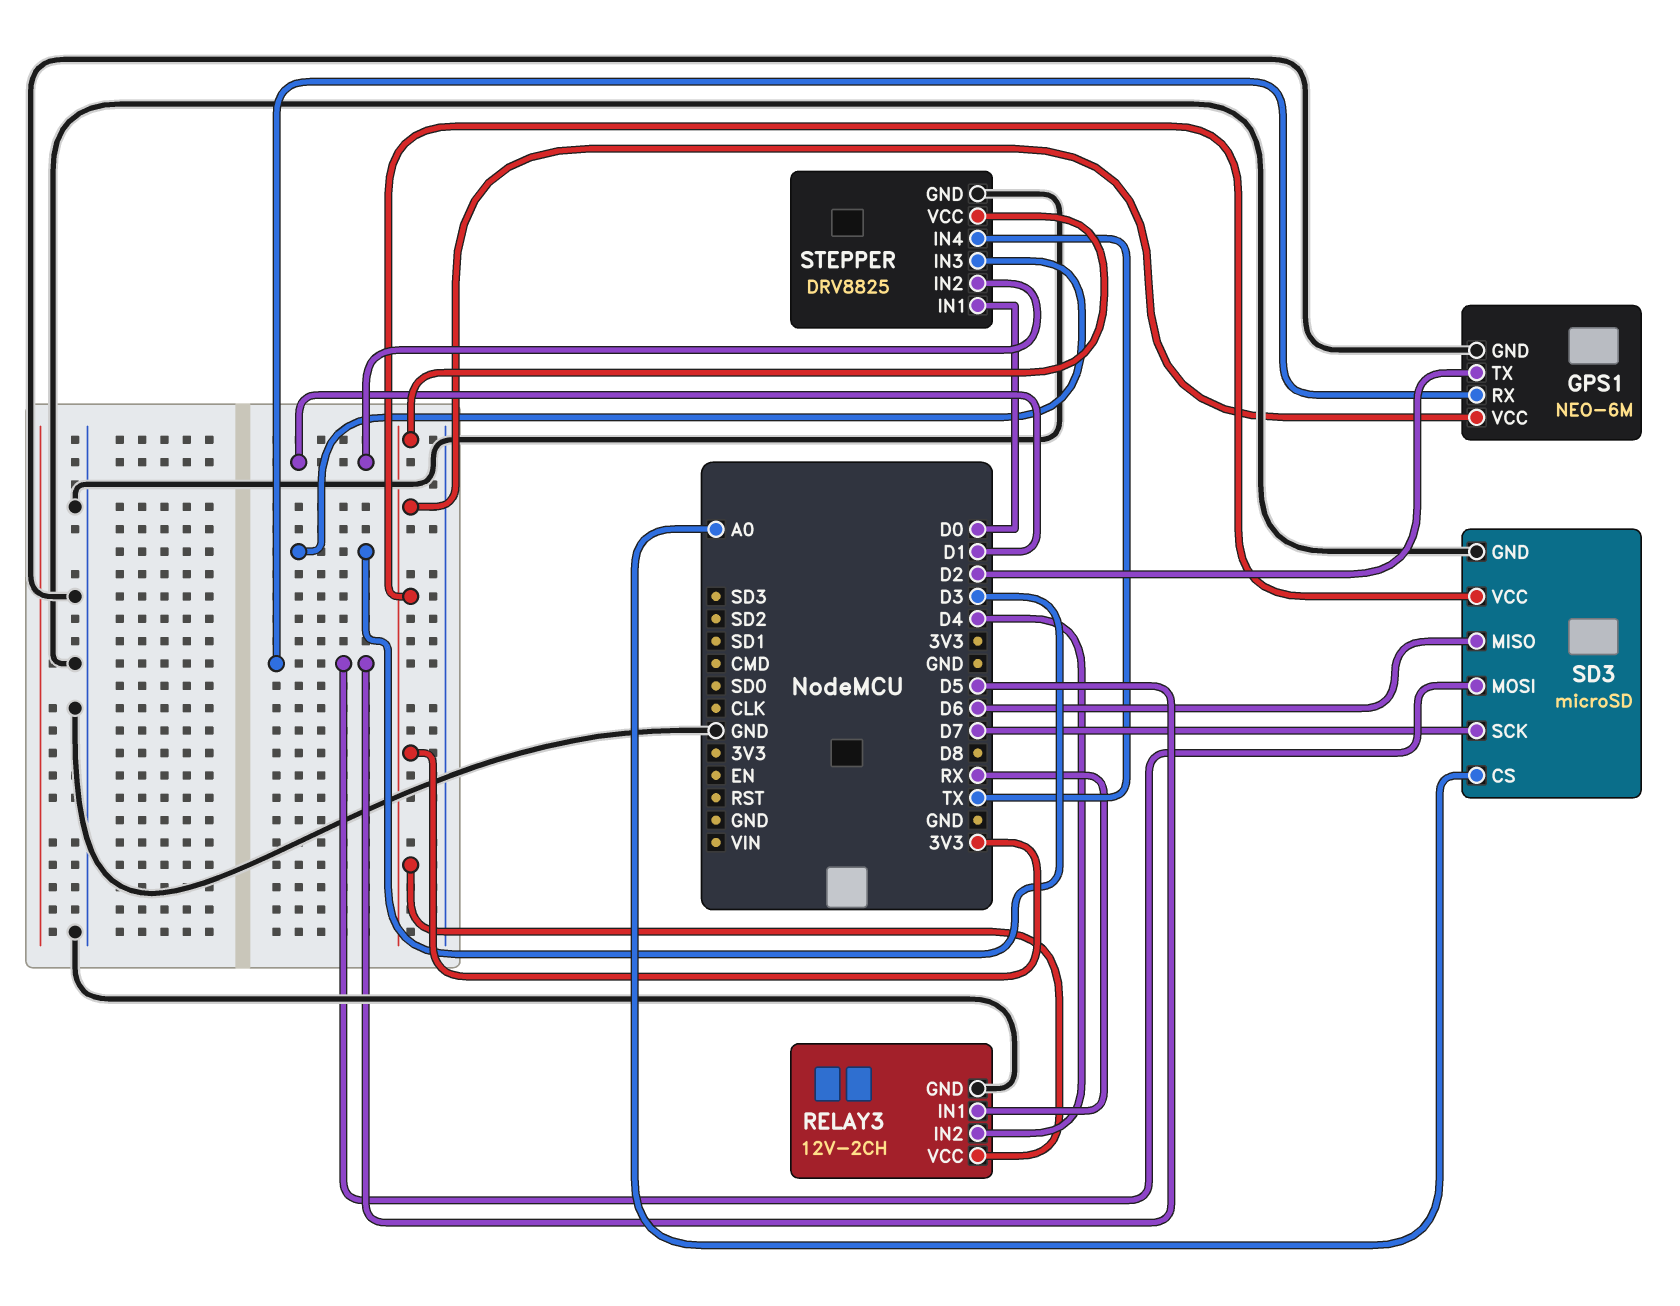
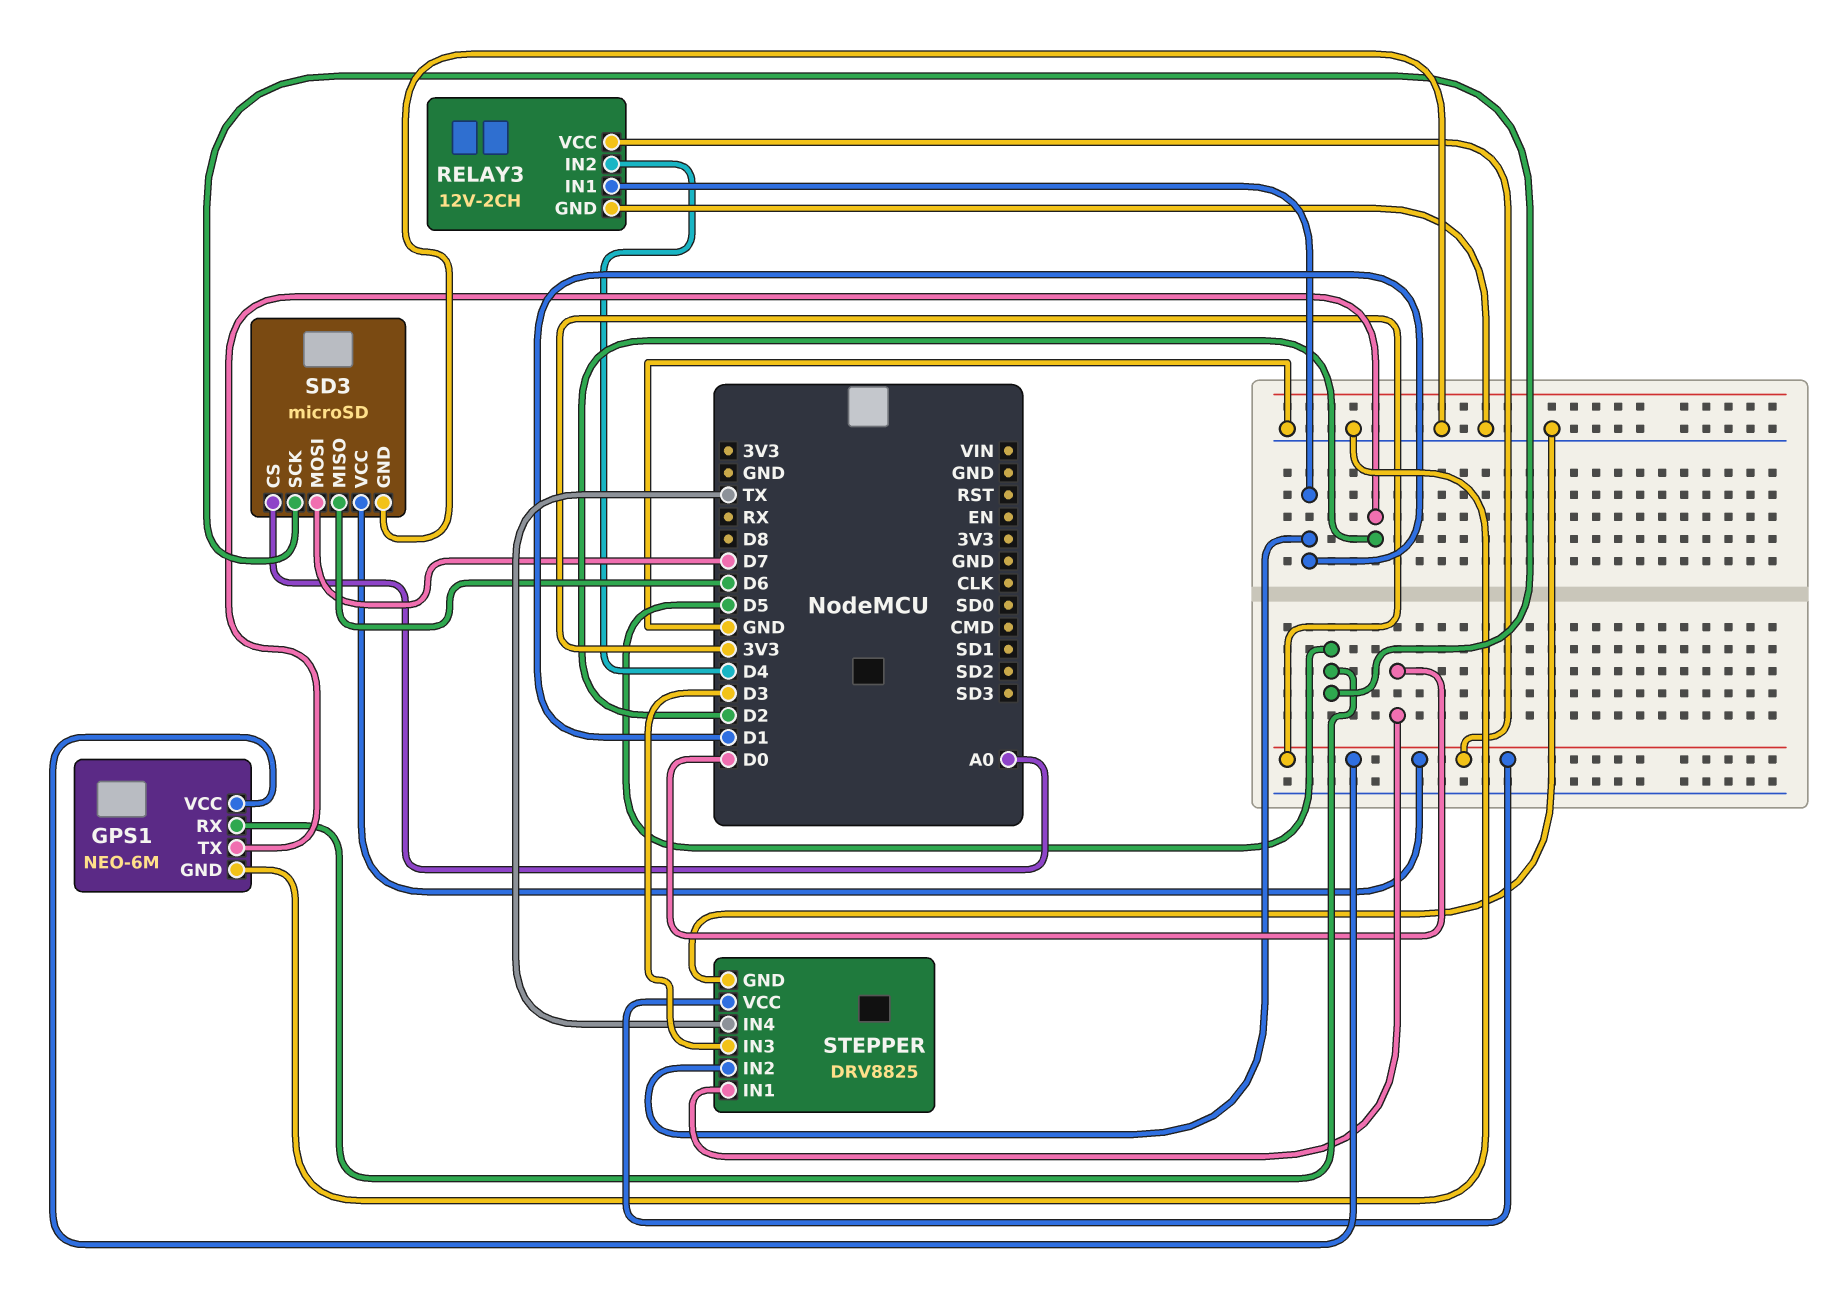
RELAY3 pin IN1: RX -> D1
SD3 pin MOSI: D5 -> D7
SD3 pin SCK: D7 -> D5

